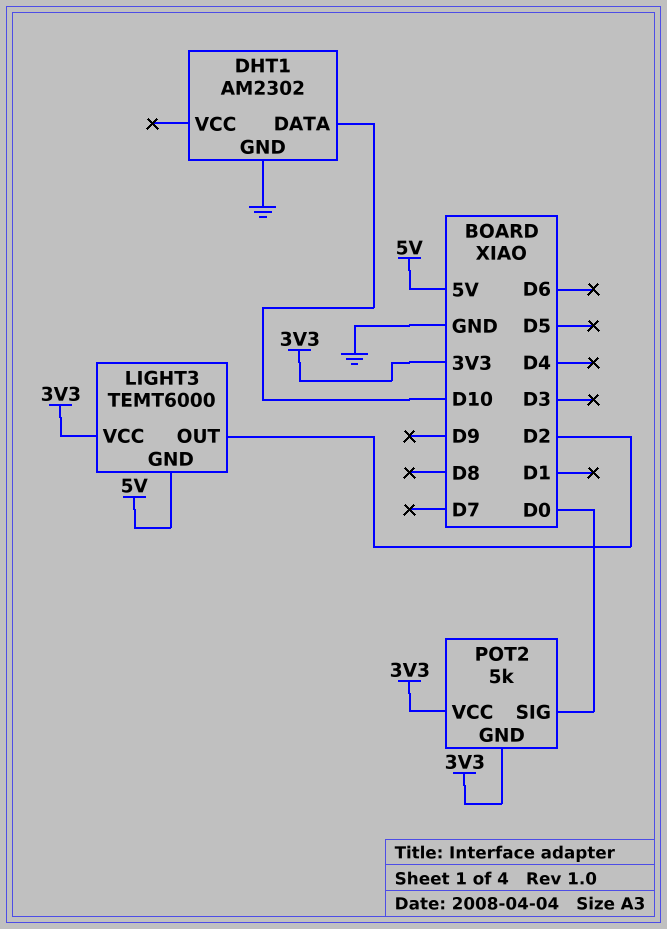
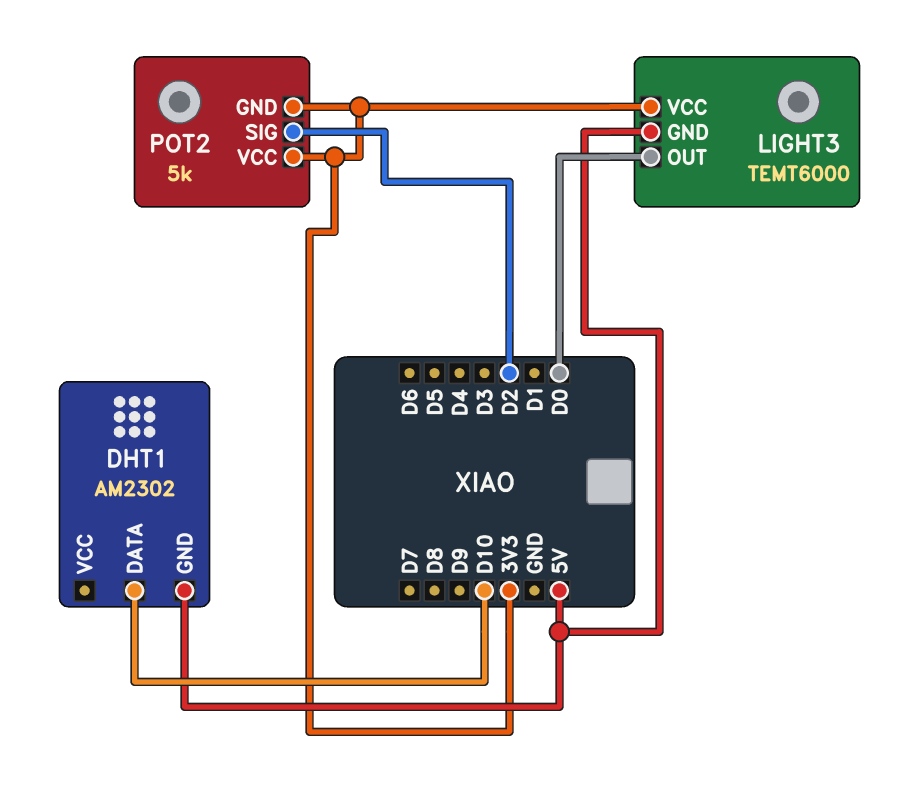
DHT1 pin GND: GND -> 5V
LIGHT3 pin OUT: D2 -> D0
POT2 pin SIG: D0 -> D2

